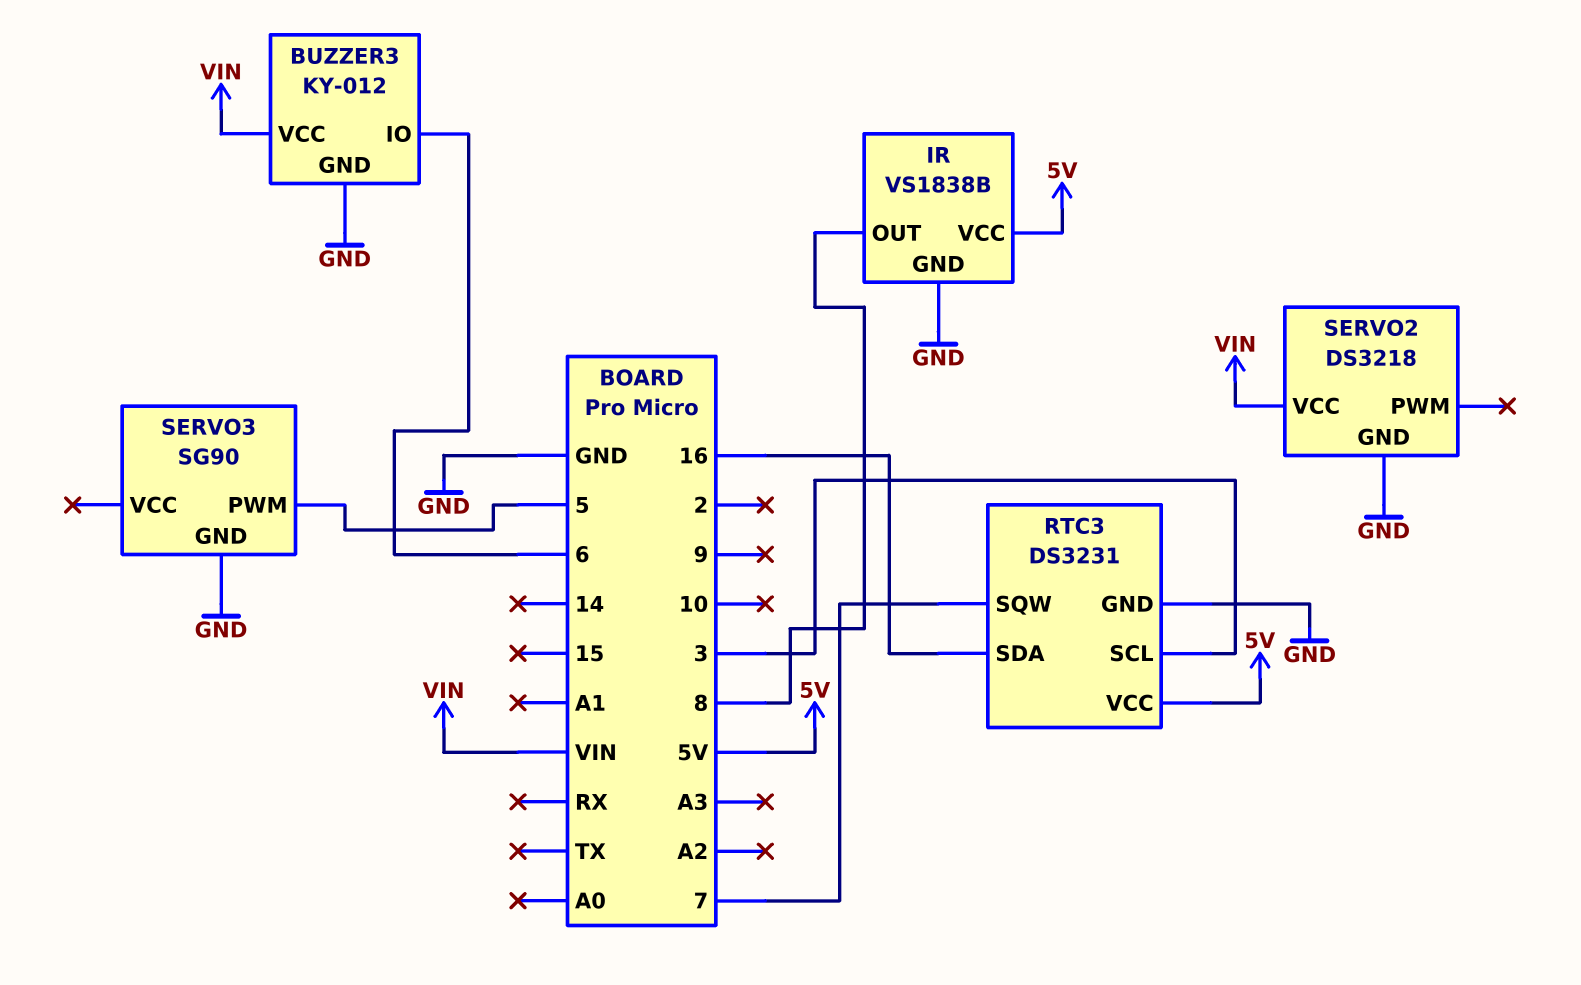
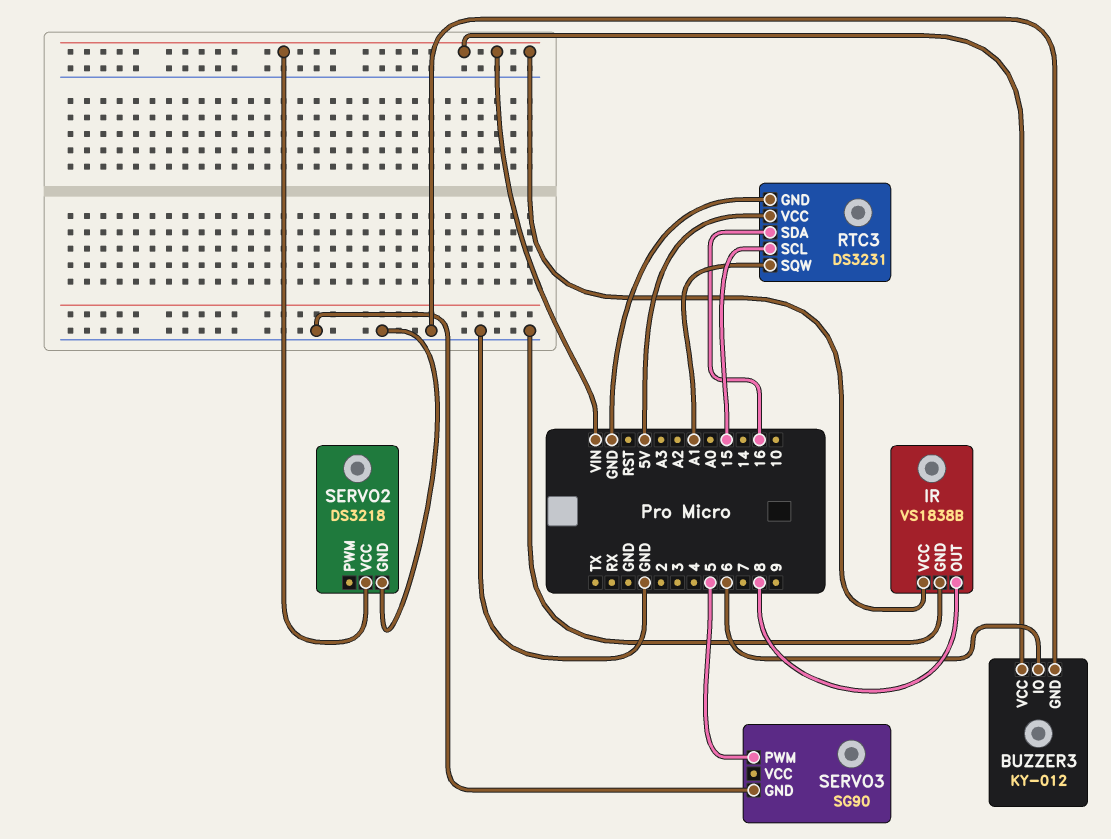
IR pin VCC: 5V -> VIN
RTC3 pin SCL: 3 -> 15
RTC3 pin SQW: 7 -> A1

